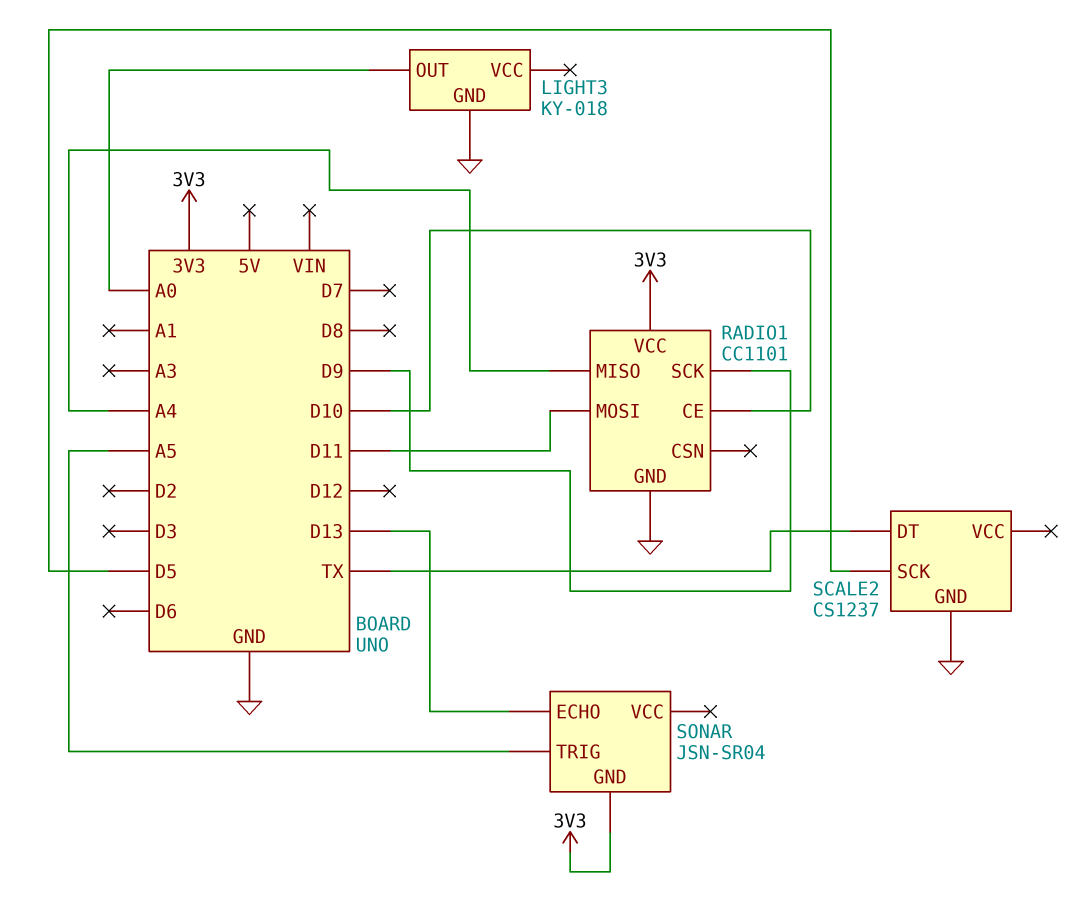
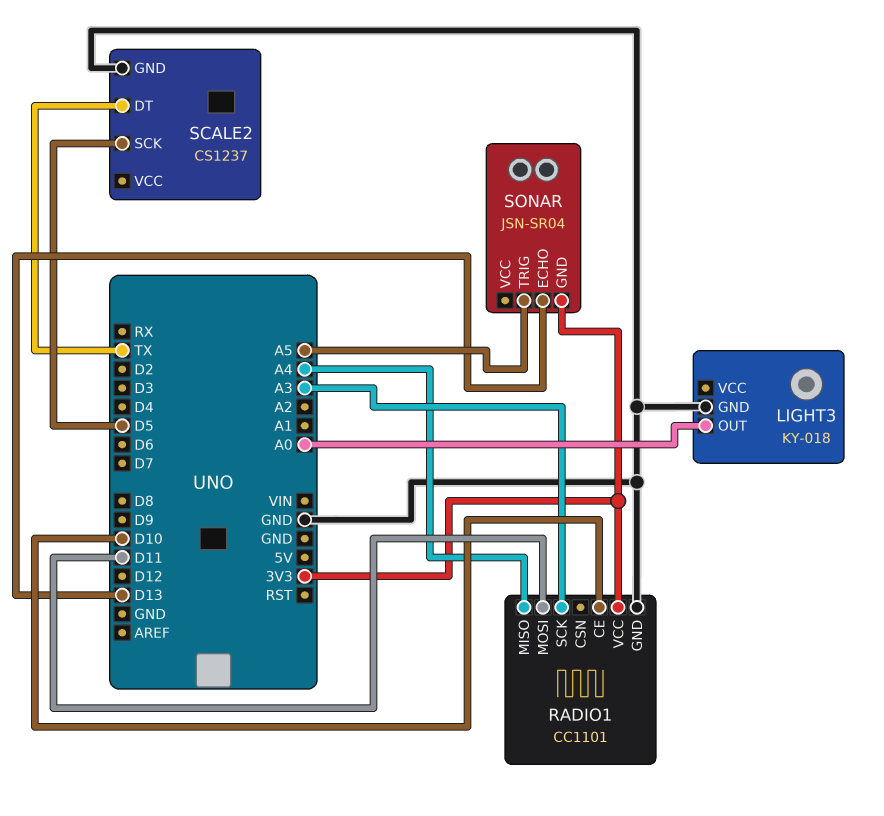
RADIO1 pin SCK: D9 -> A3

